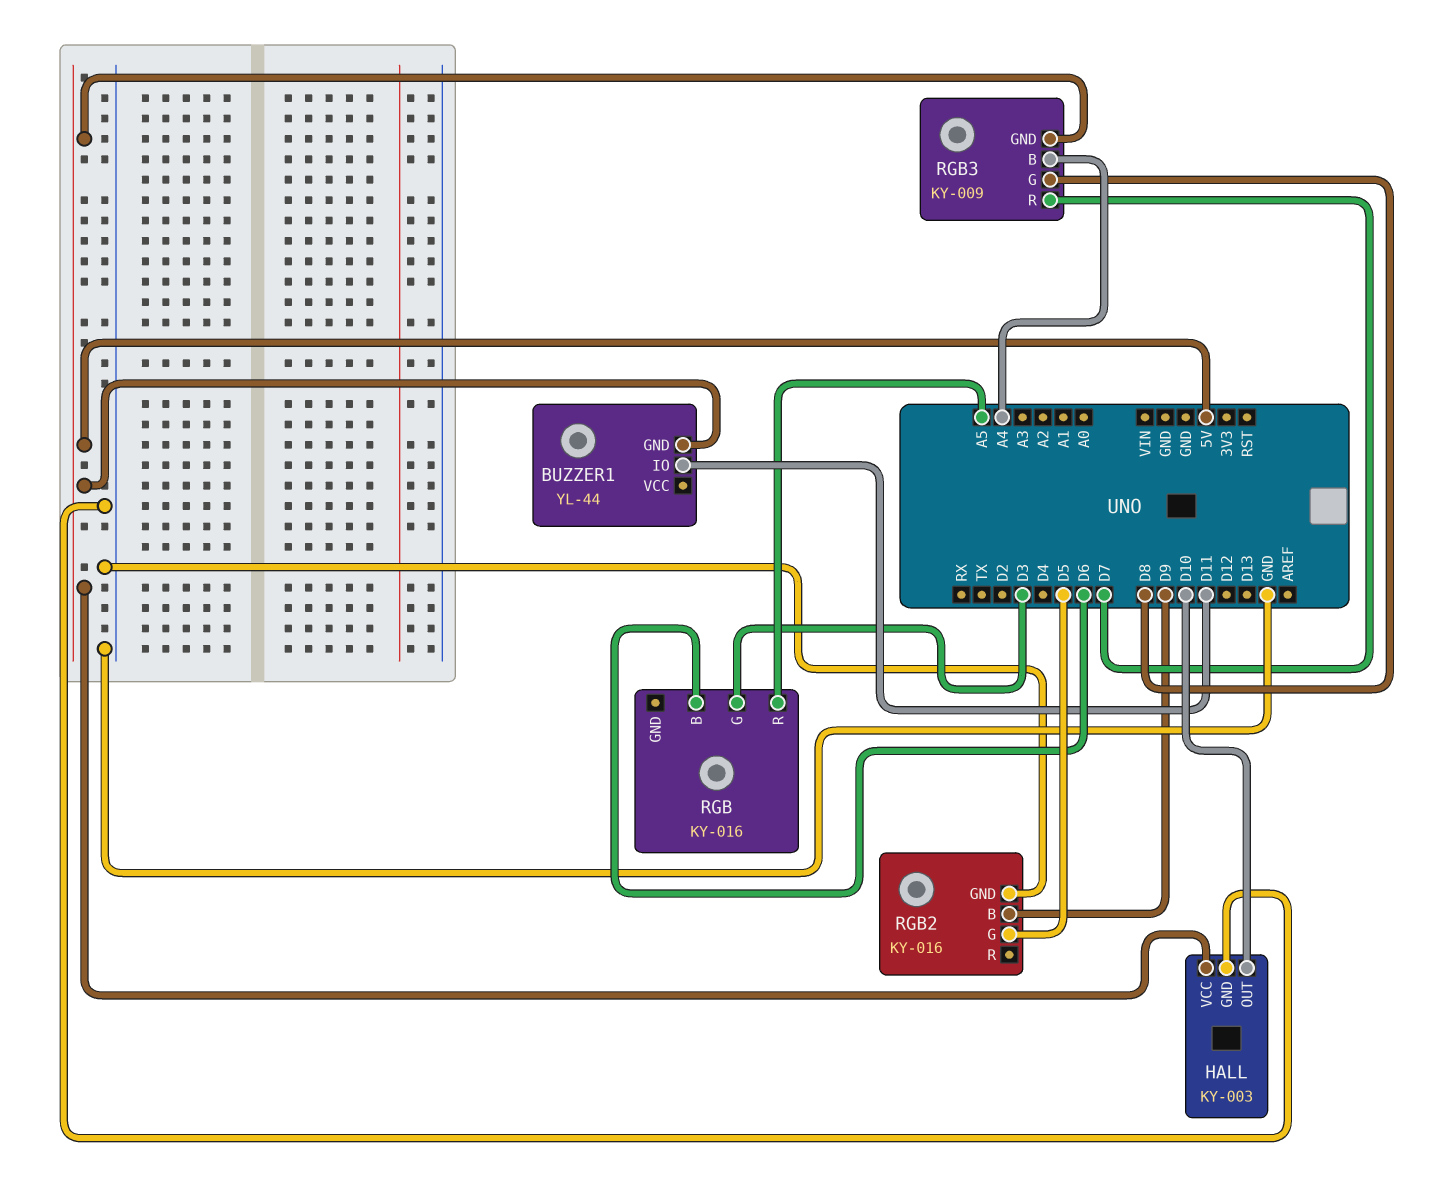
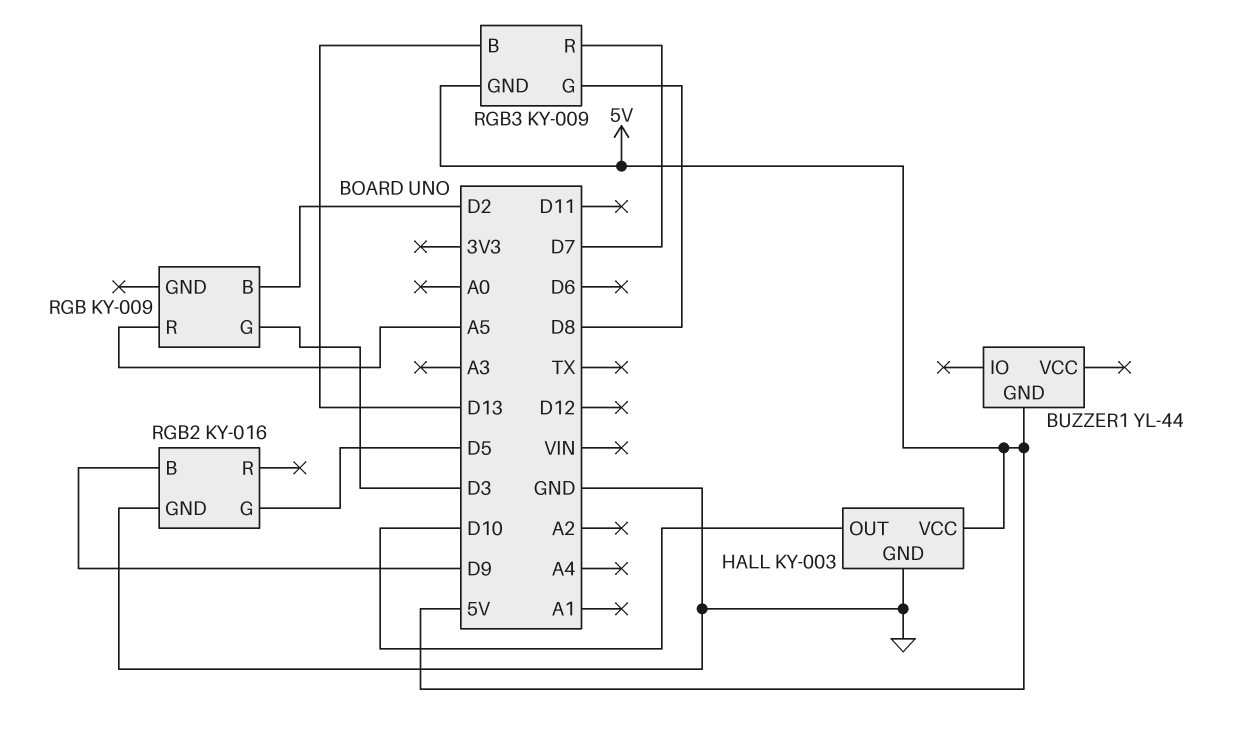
BUZZER1 pin IO: D11 -> none
RGB: KY-016 -> KY-009
RGB pin B: D6 -> D2
RGB3 pin B: A4 -> D13

